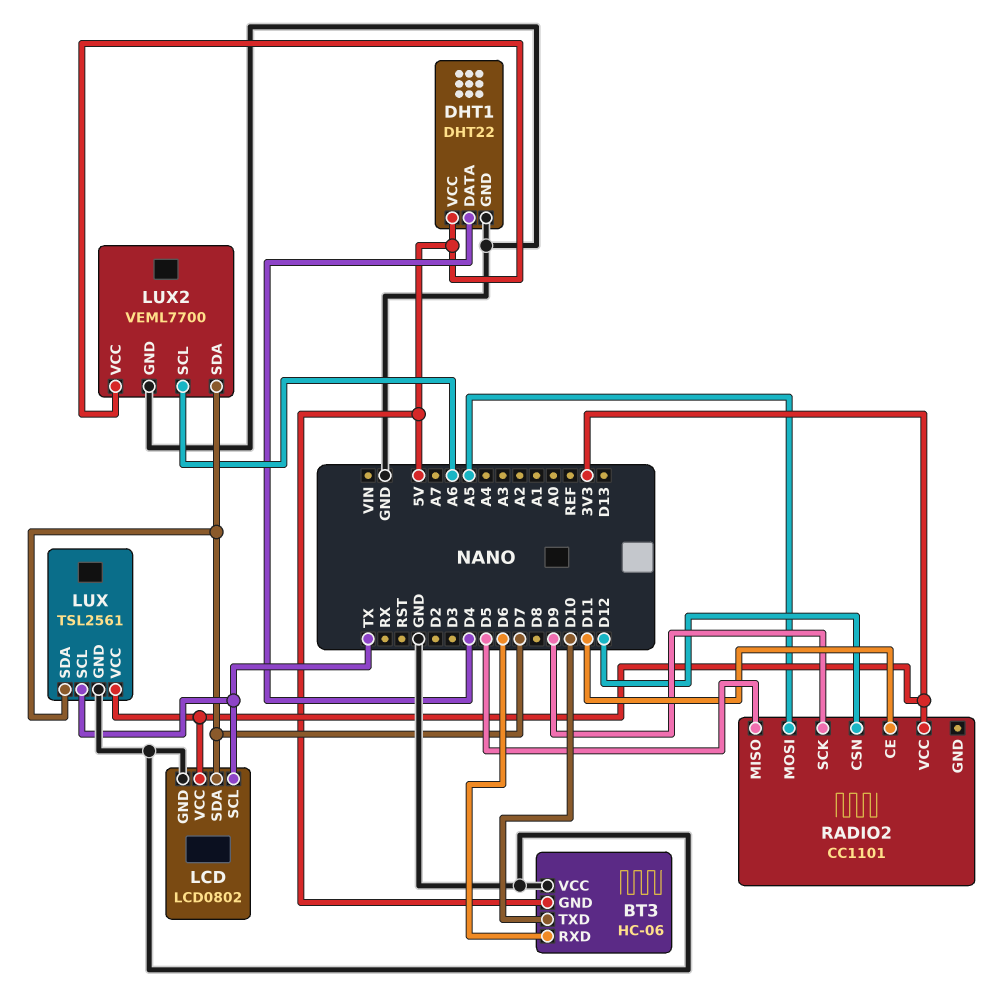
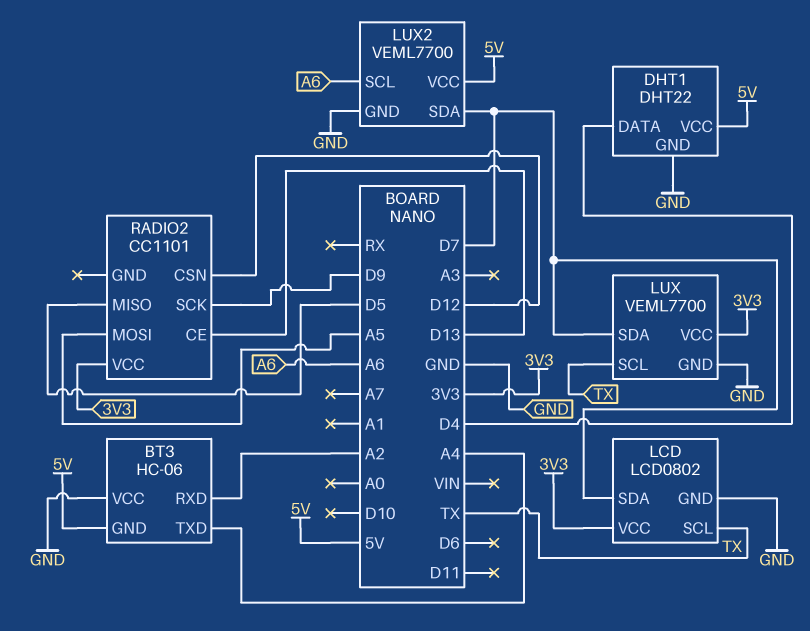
BT3 pin RXD: D6 -> A2
BT3 pin TXD: D10 -> A4
LUX: TSL2561 -> VEML7700
RADIO2 pin CE: D11 -> D13

